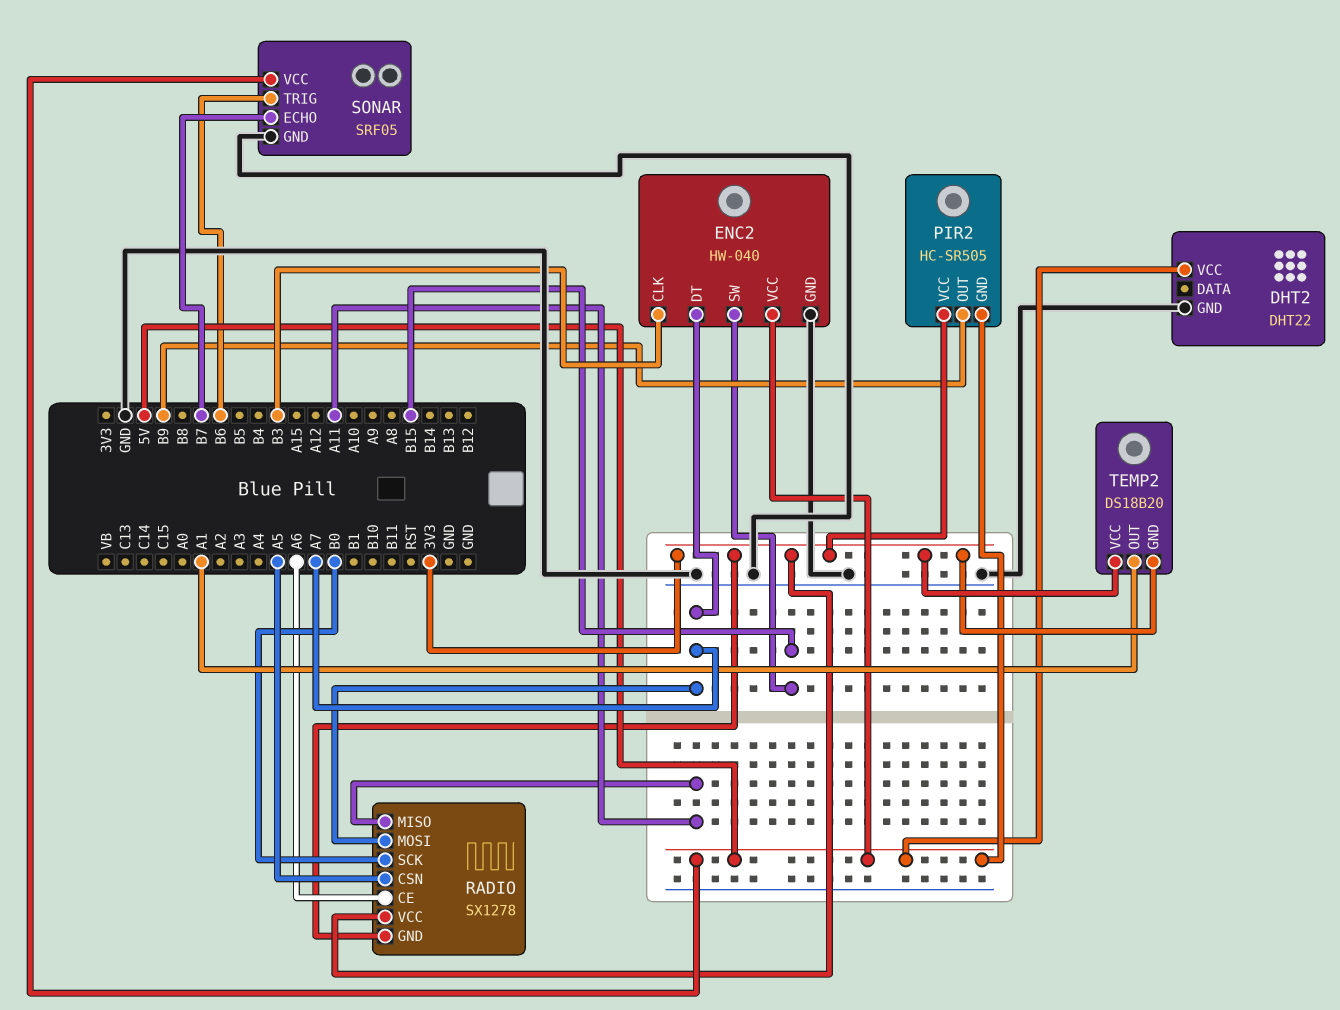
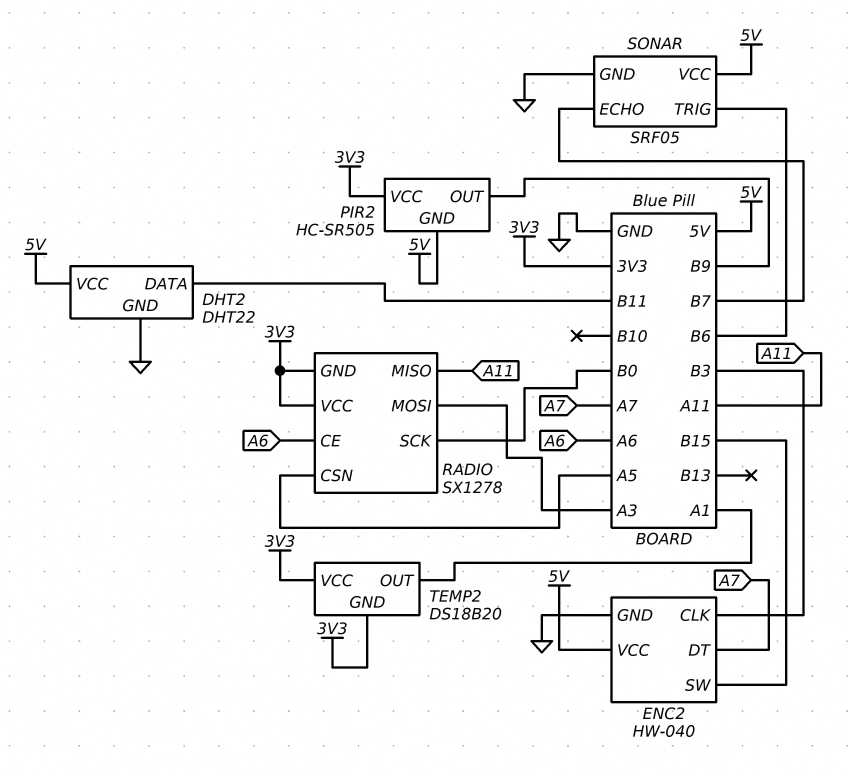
DHT2 pin DATA: none -> B11
RADIO pin MOSI: A7 -> A3

